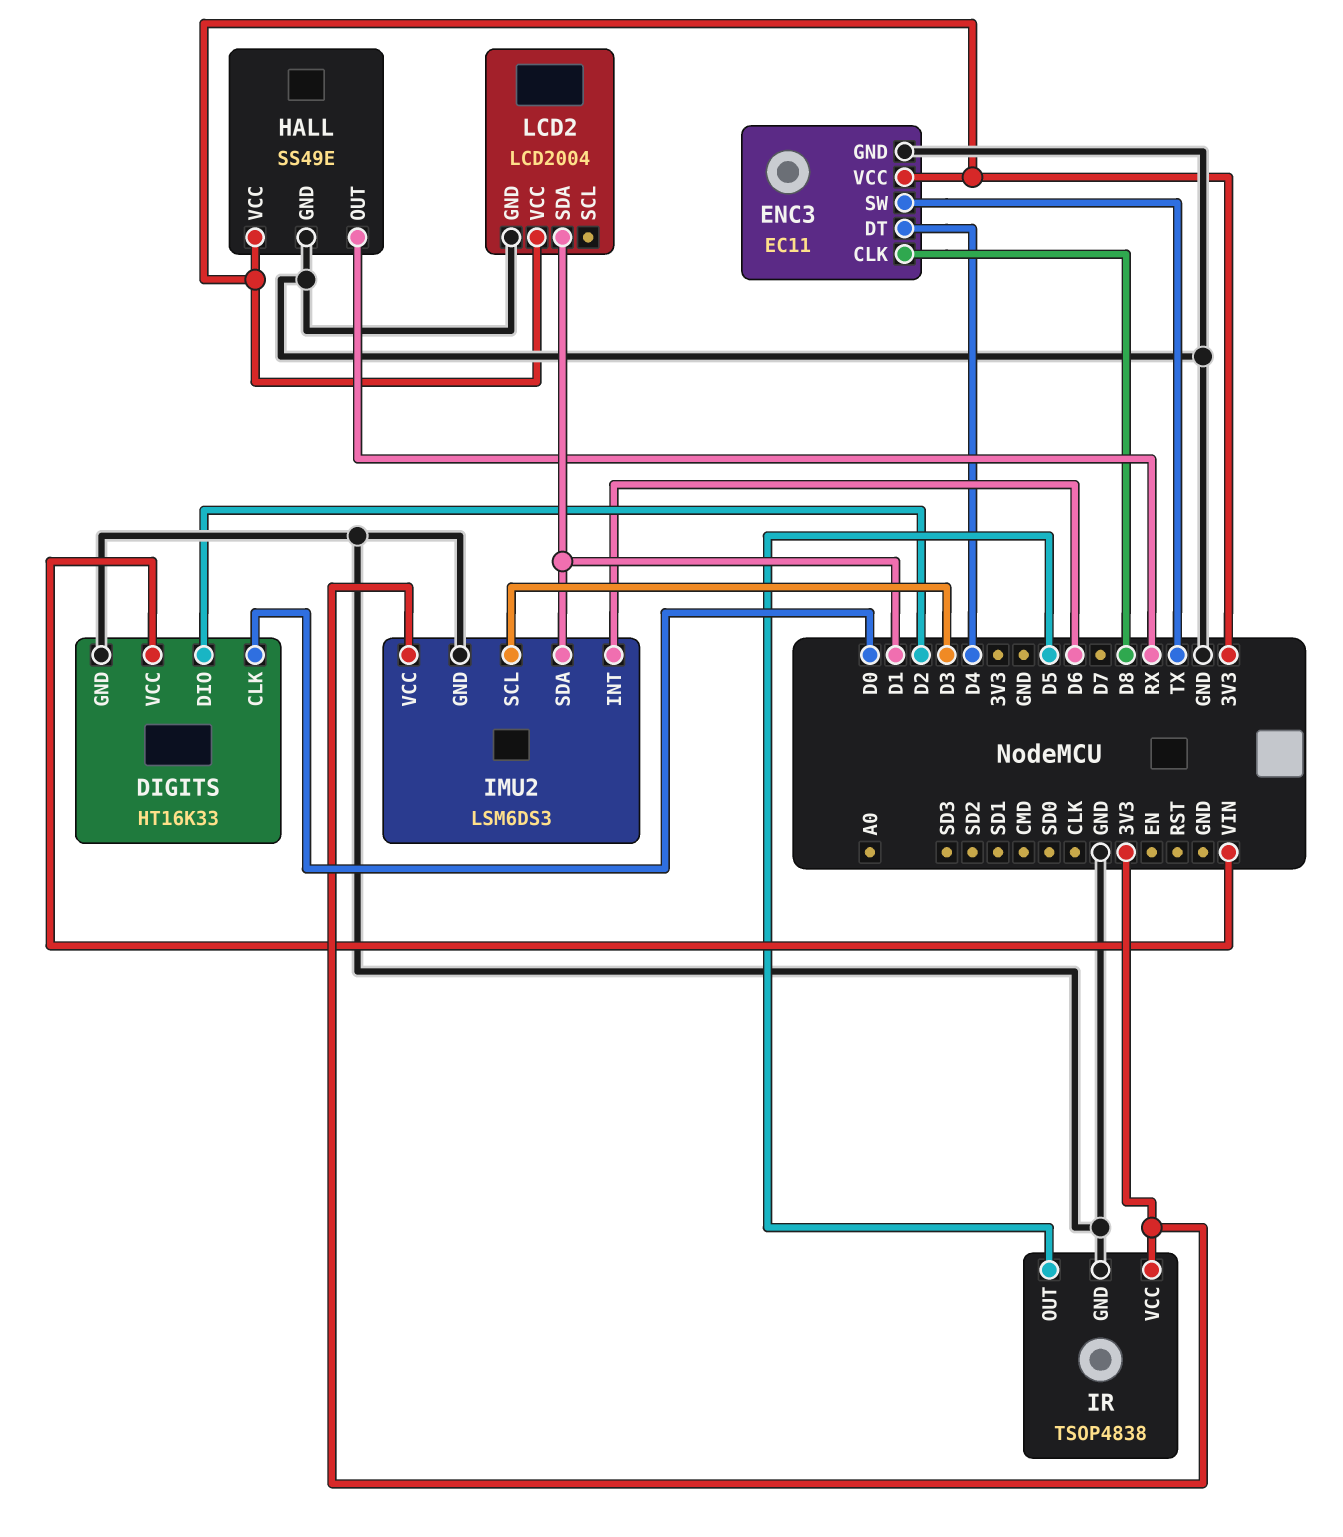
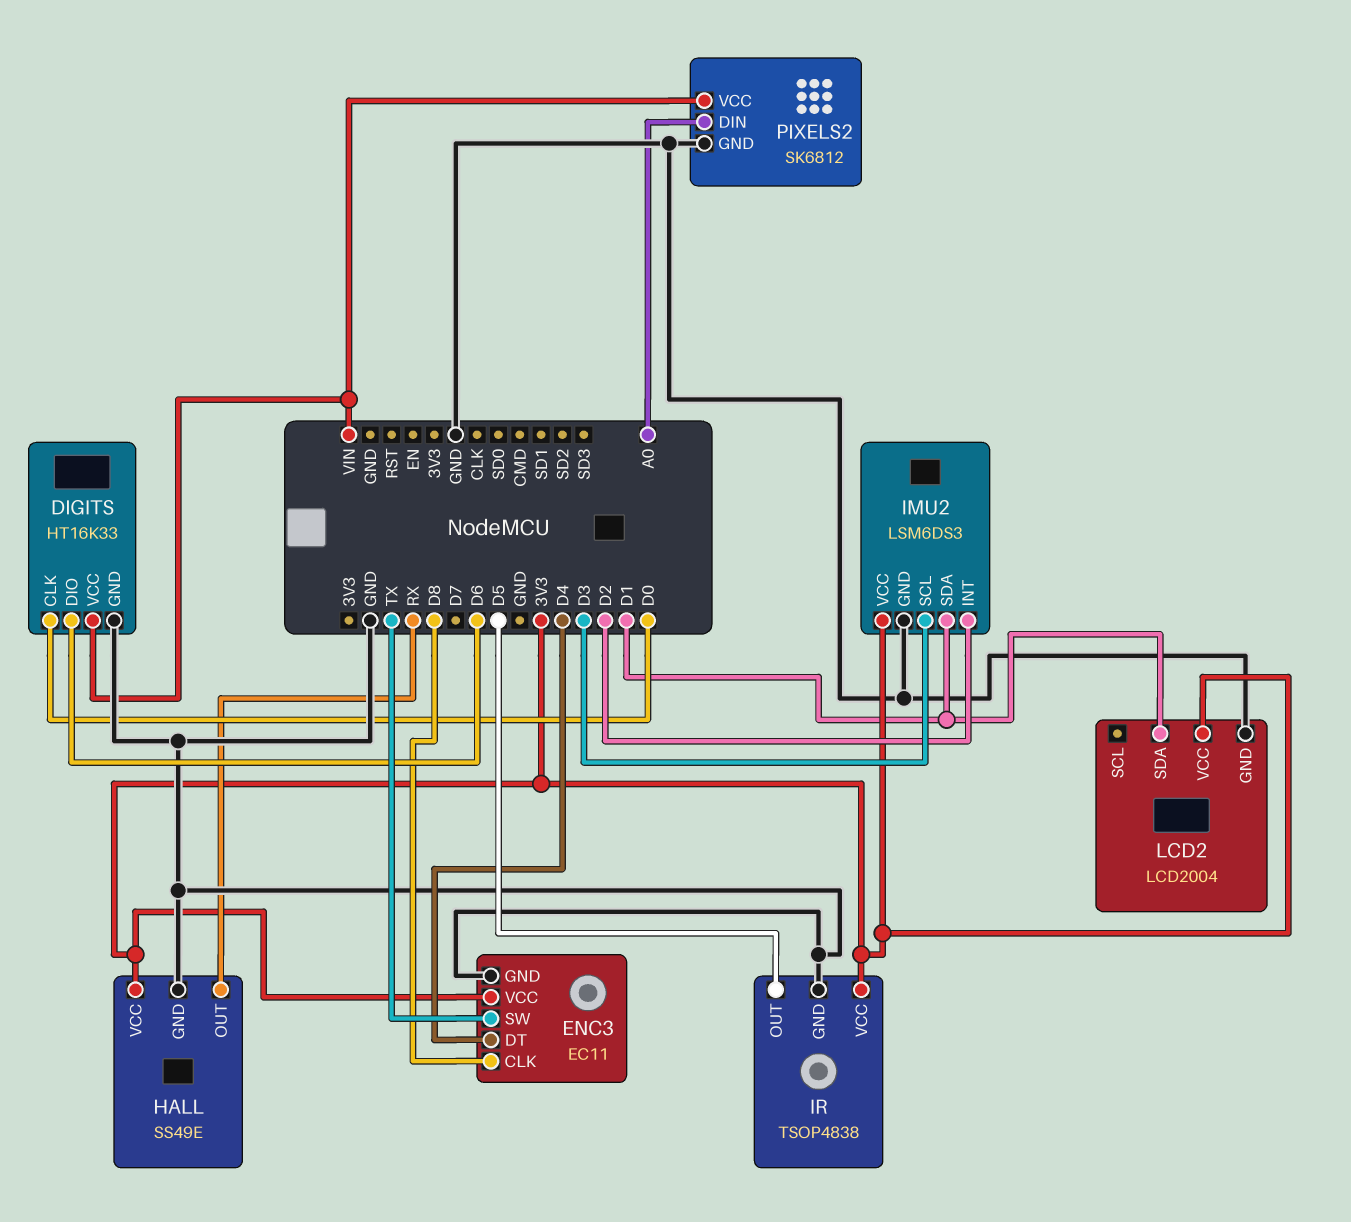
DIGITS pin DIO: D2 -> D6
IMU2 pin INT: D6 -> D2
PIXELS2: none -> SK6812
PIXELS2 pin DIN: none -> A0
PIXELS2 pin GND: none -> GND
PIXELS2 pin VCC: none -> VIN

